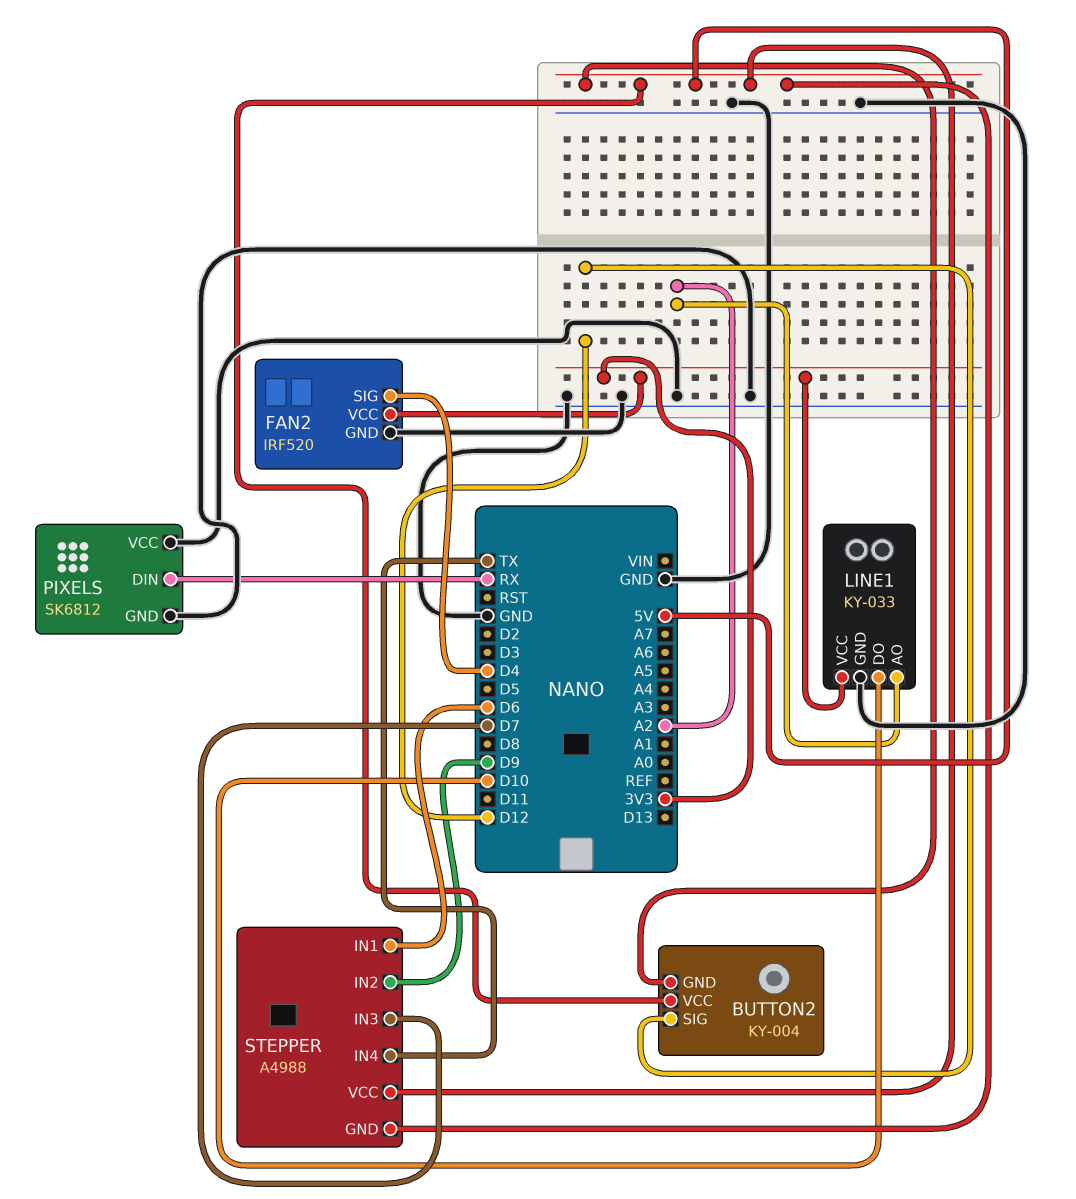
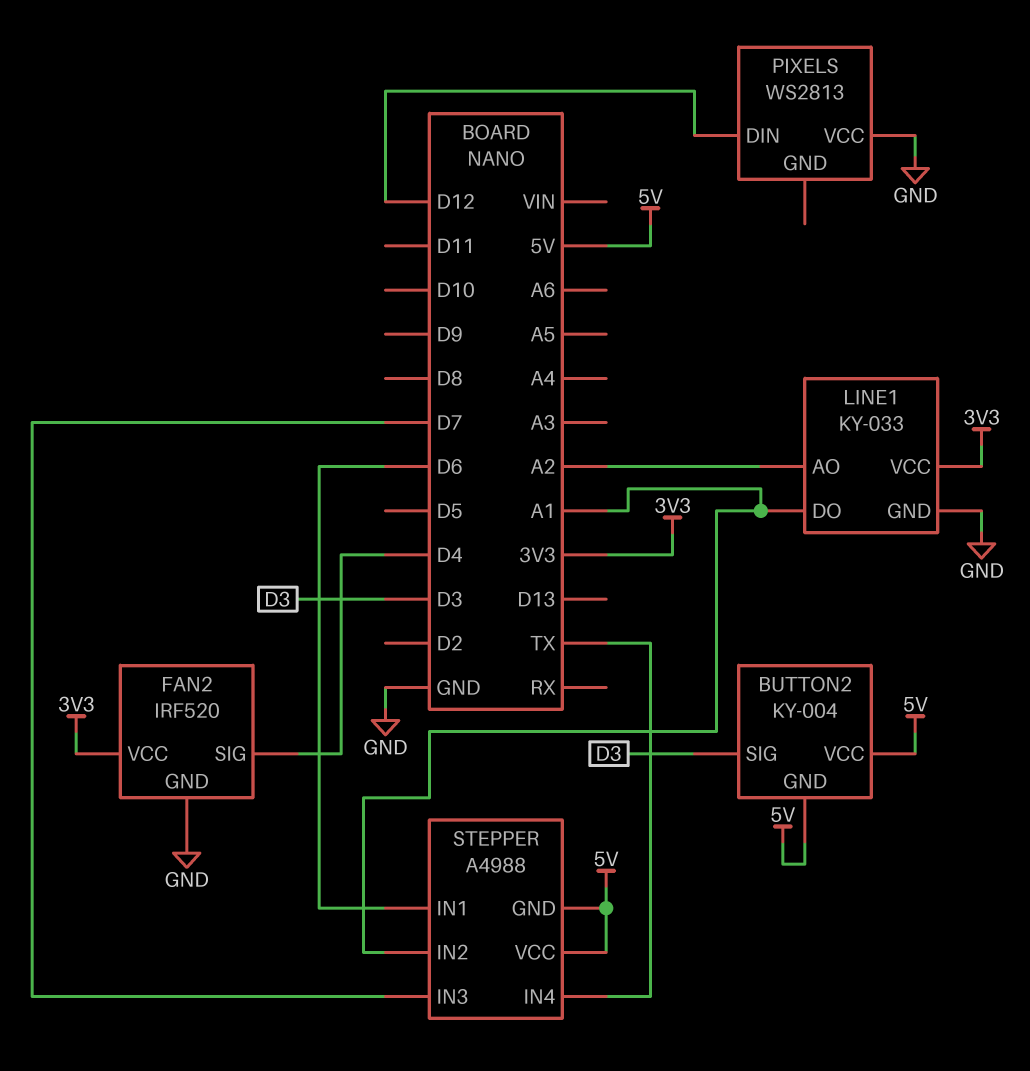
BUTTON2 pin SIG: D12 -> D3
LINE1 pin DO: D10 -> A1
PIXELS: SK6812 -> WS2813
PIXELS pin DIN: RX -> D12
PIXELS pin GND: GND -> none
STEPPER pin IN2: D9 -> A1

